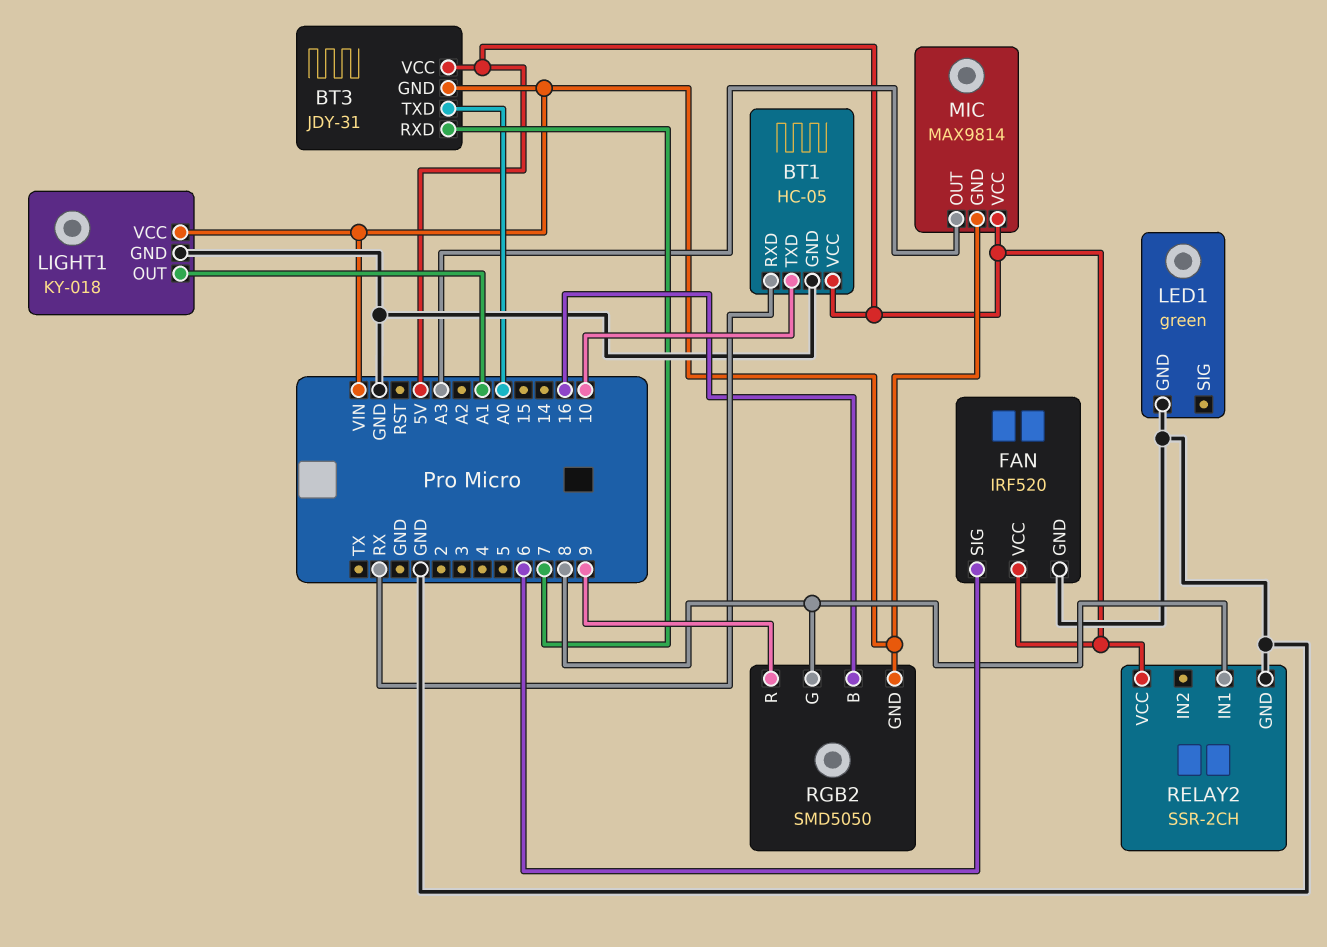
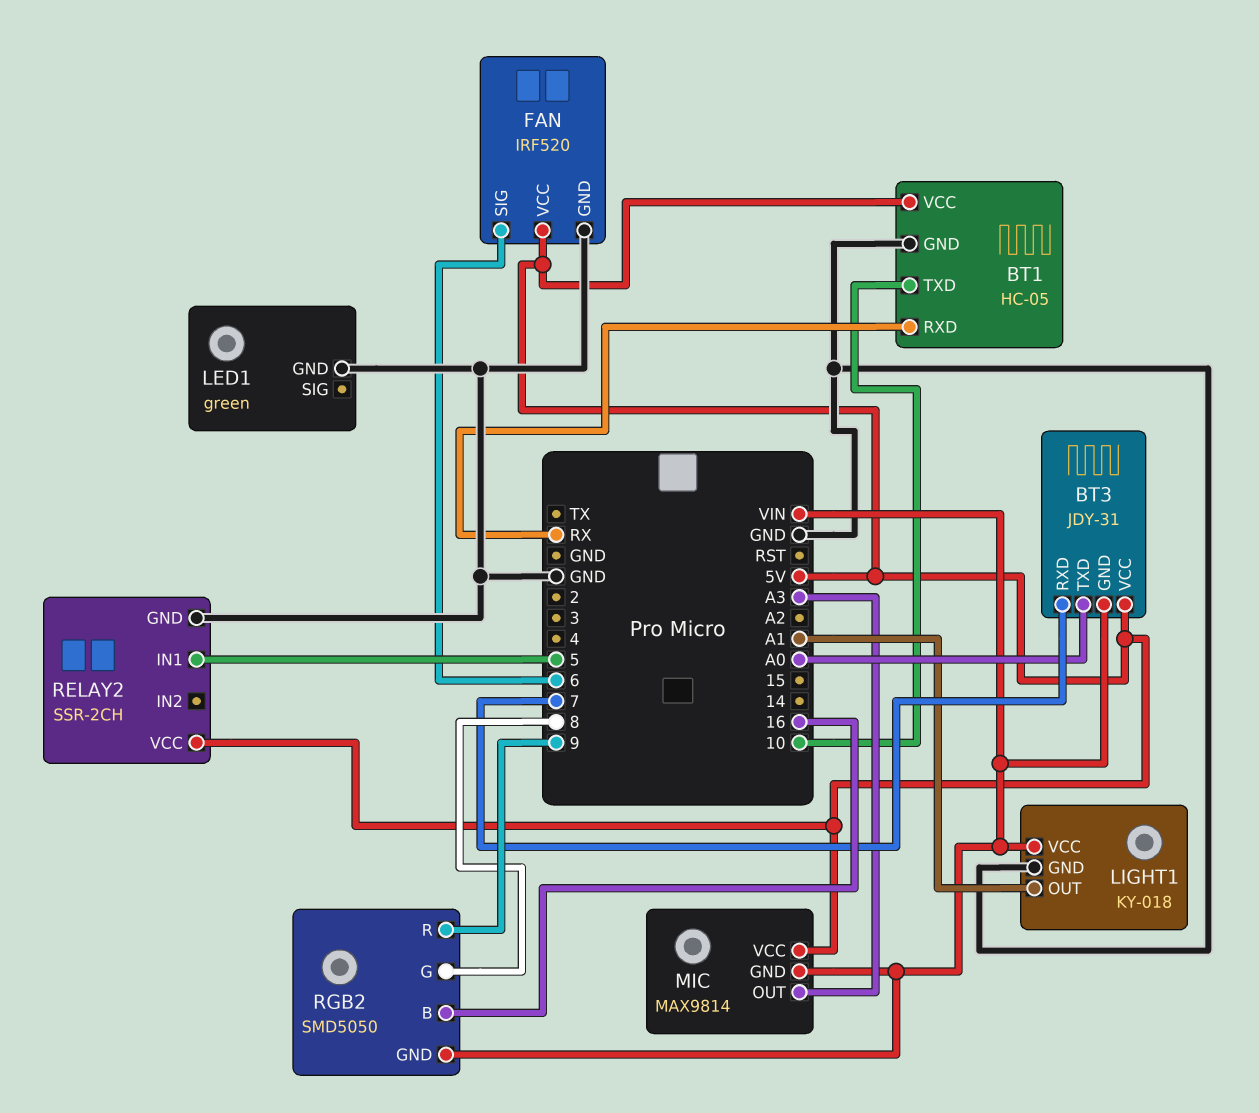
RELAY2 pin IN1: 8 -> 5

